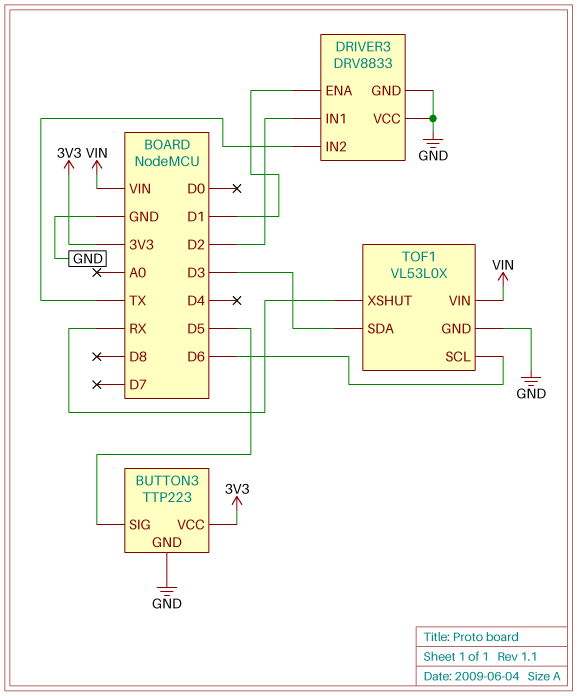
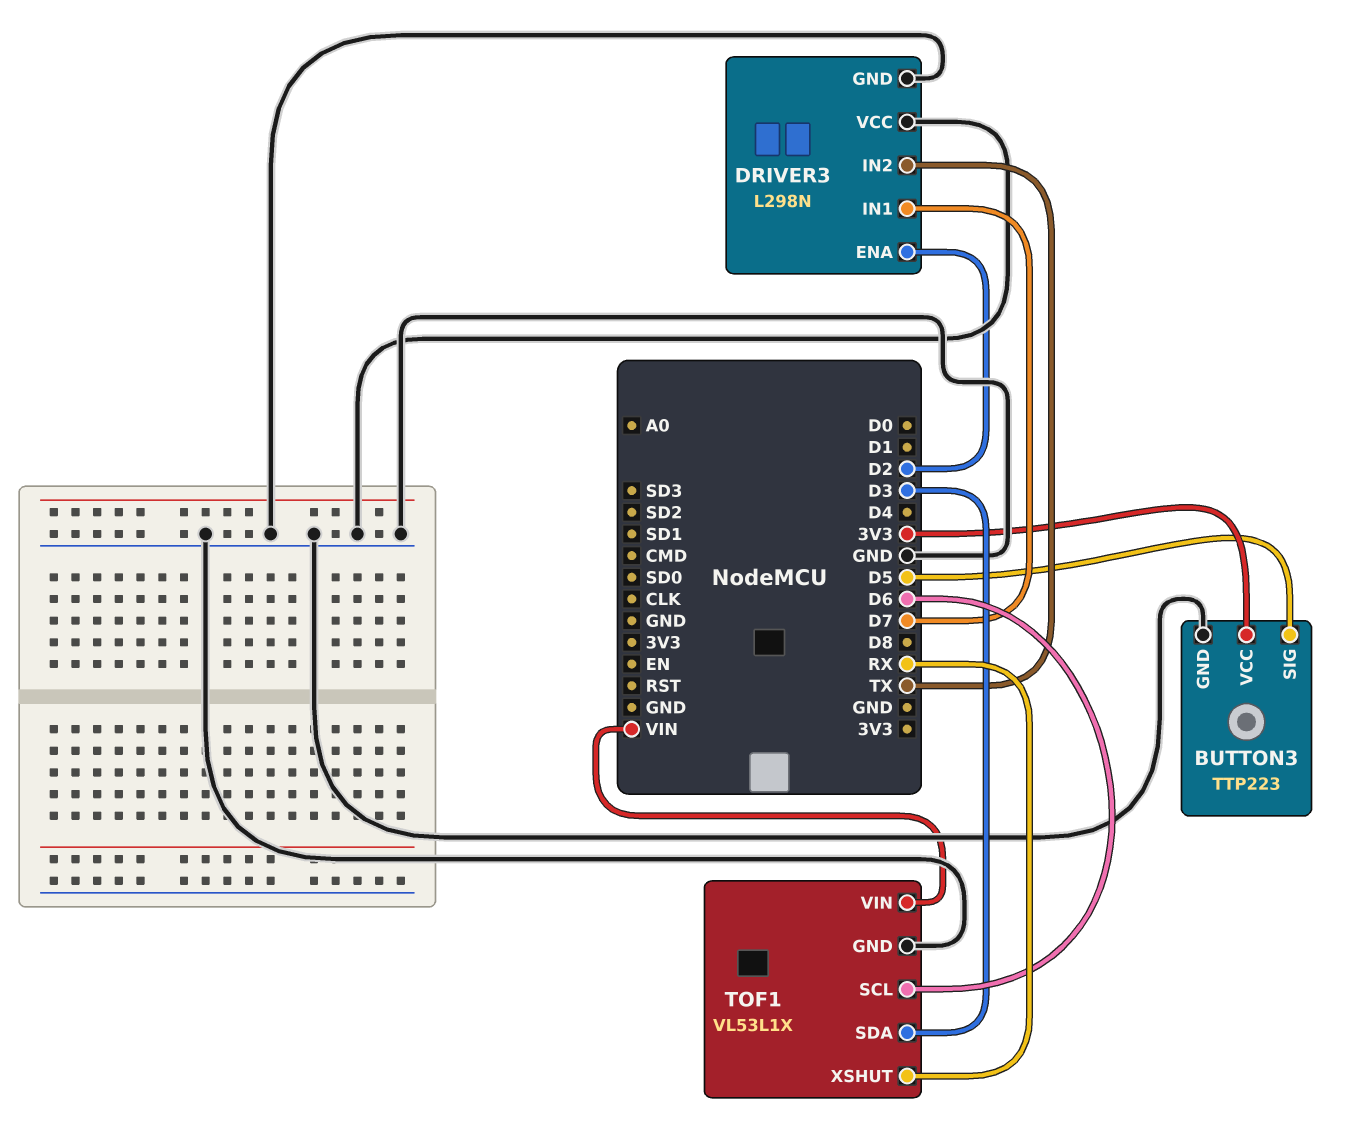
DRIVER3: DRV8833 -> L298N
DRIVER3 pin ENA: D1 -> D2
DRIVER3 pin IN1: D2 -> D7
TOF1: VL53L0X -> VL53L1X

